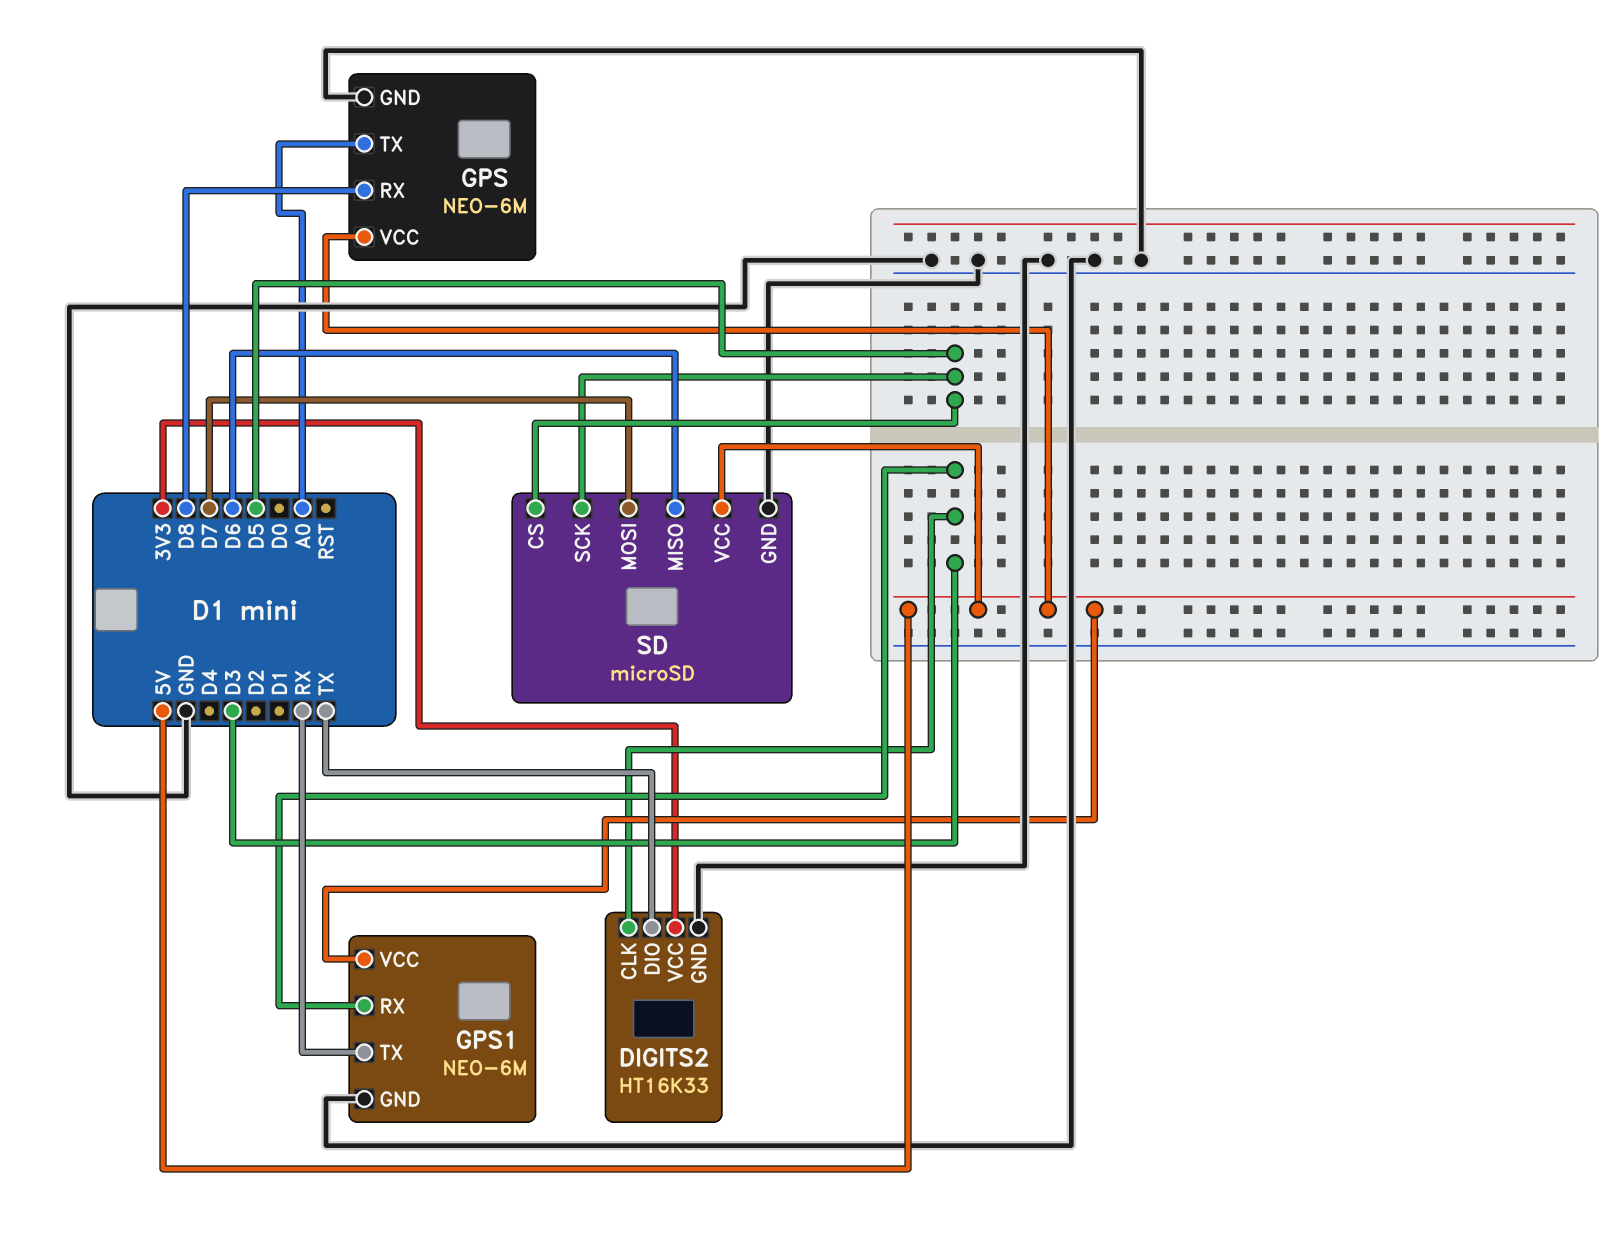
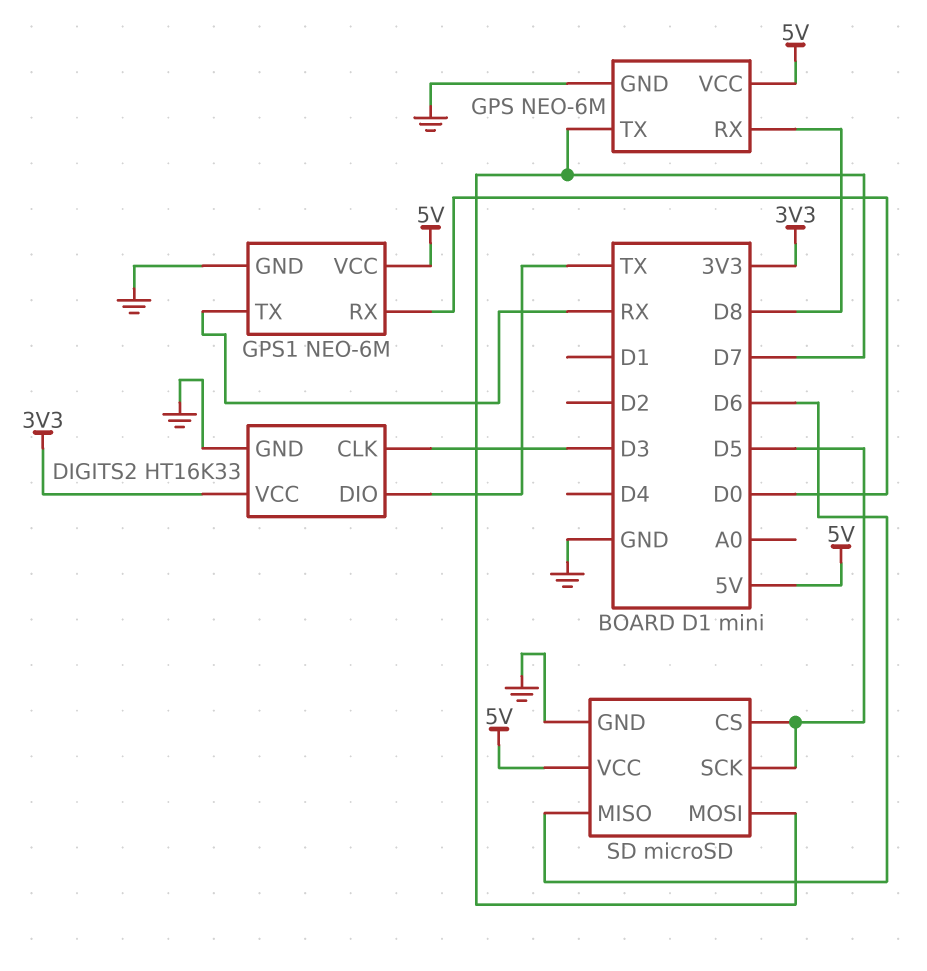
GPS pin TX: A0 -> D7
GPS1 pin RX: D3 -> D0

